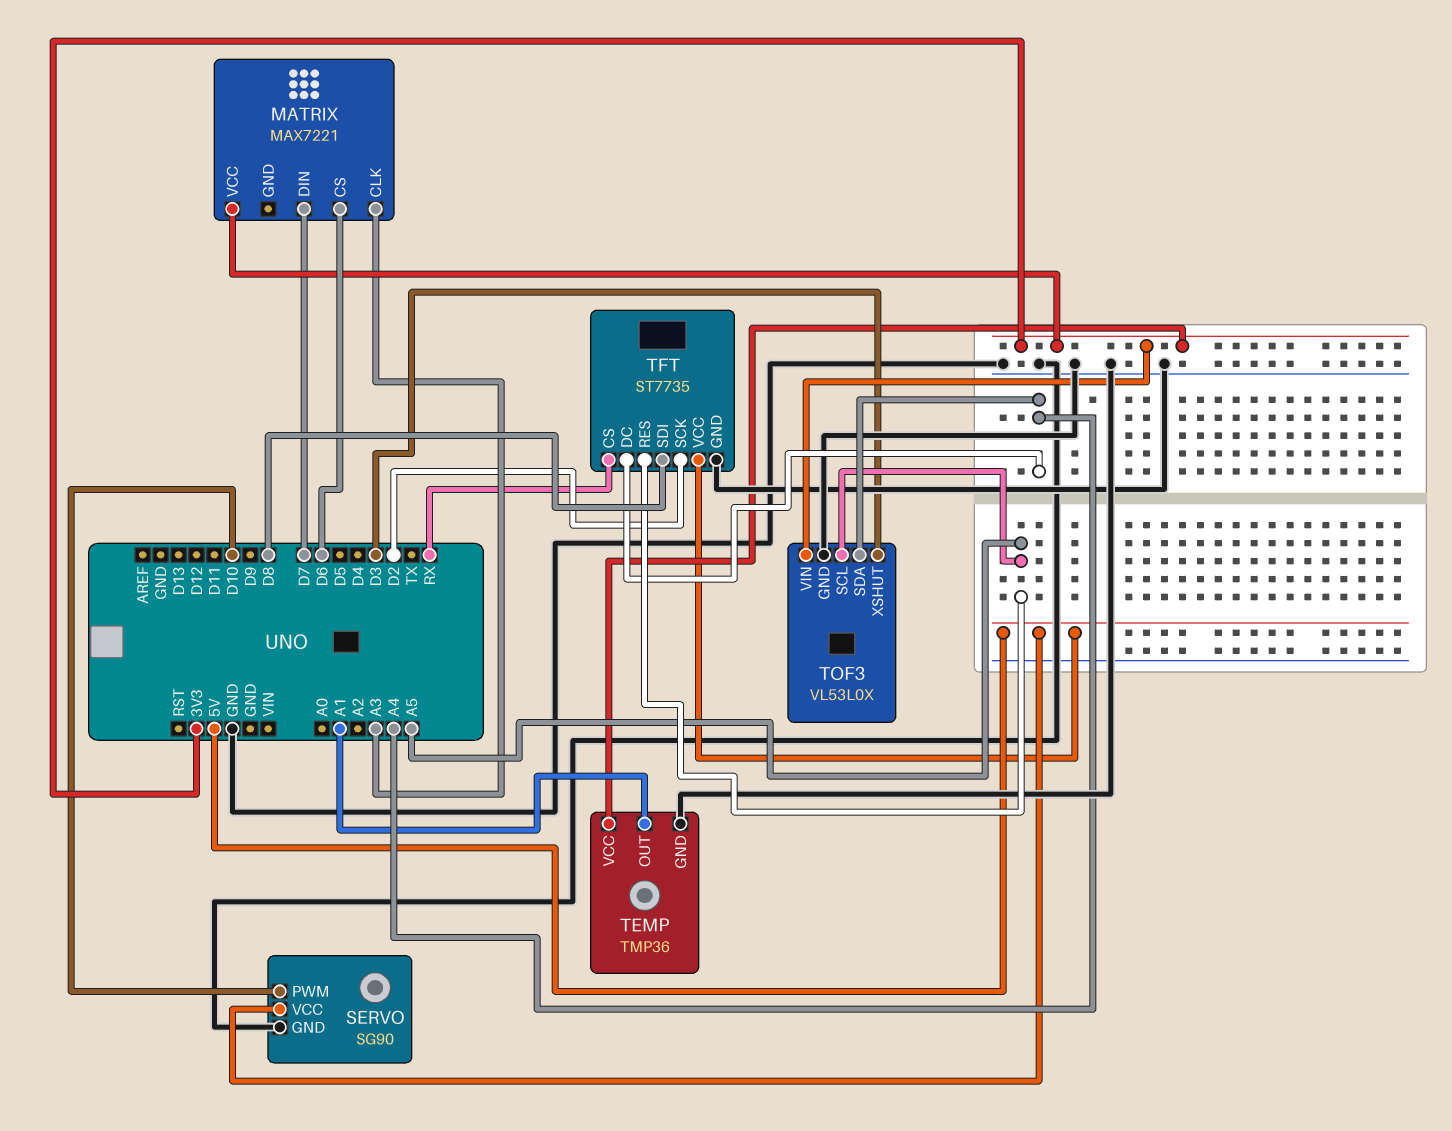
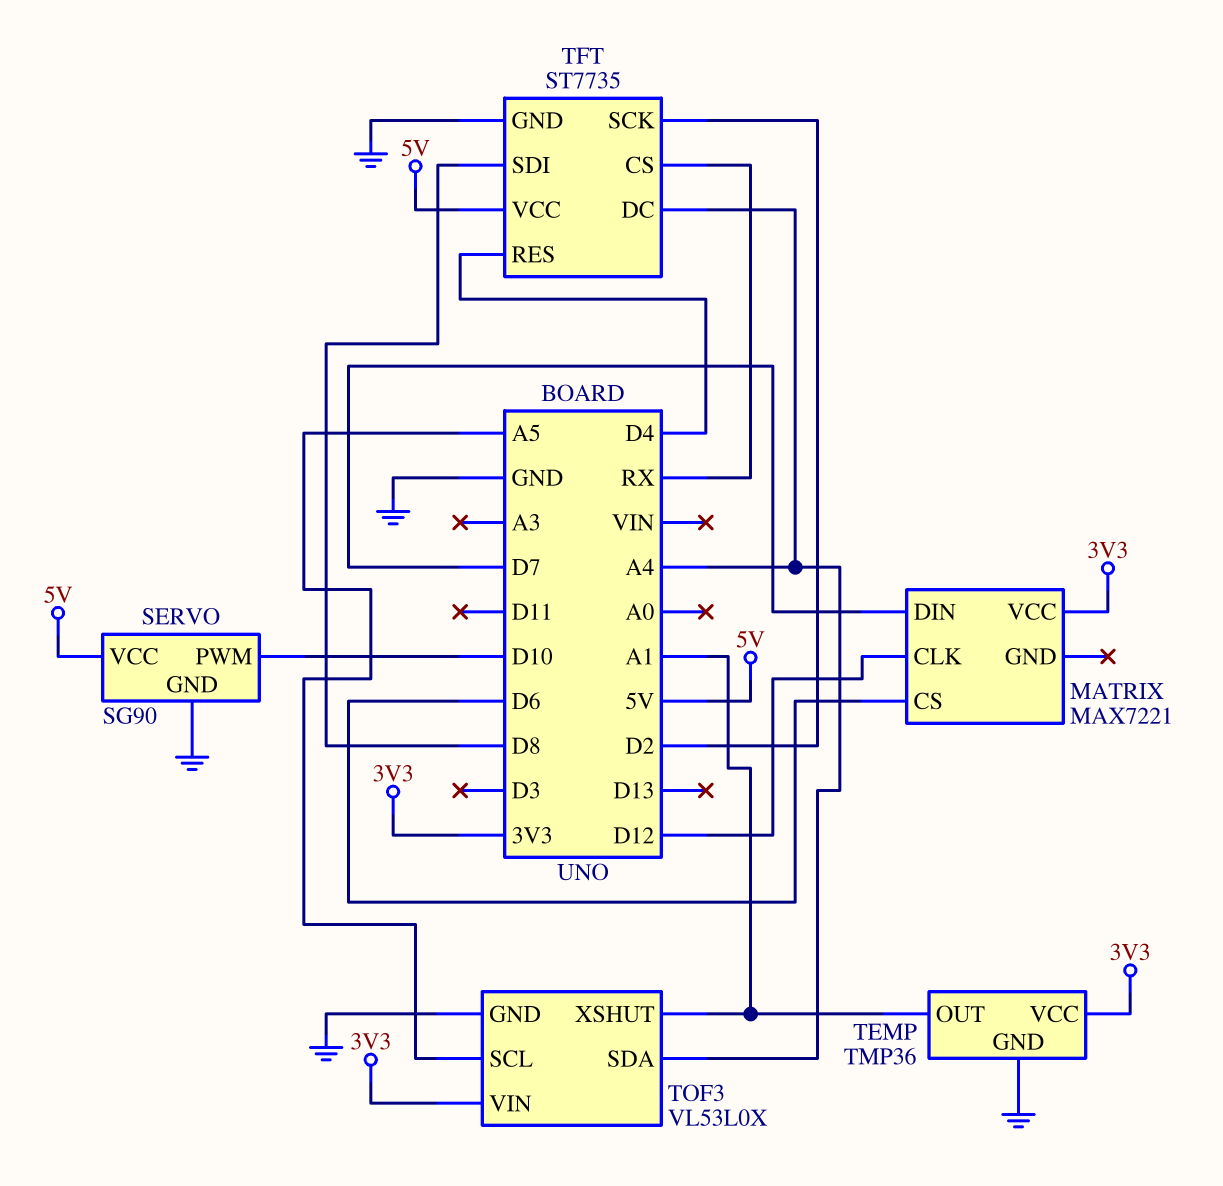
MATRIX pin CLK: A3 -> D12
TFT pin RES: A5 -> D4
TOF3 pin XSHUT: D3 -> A1

